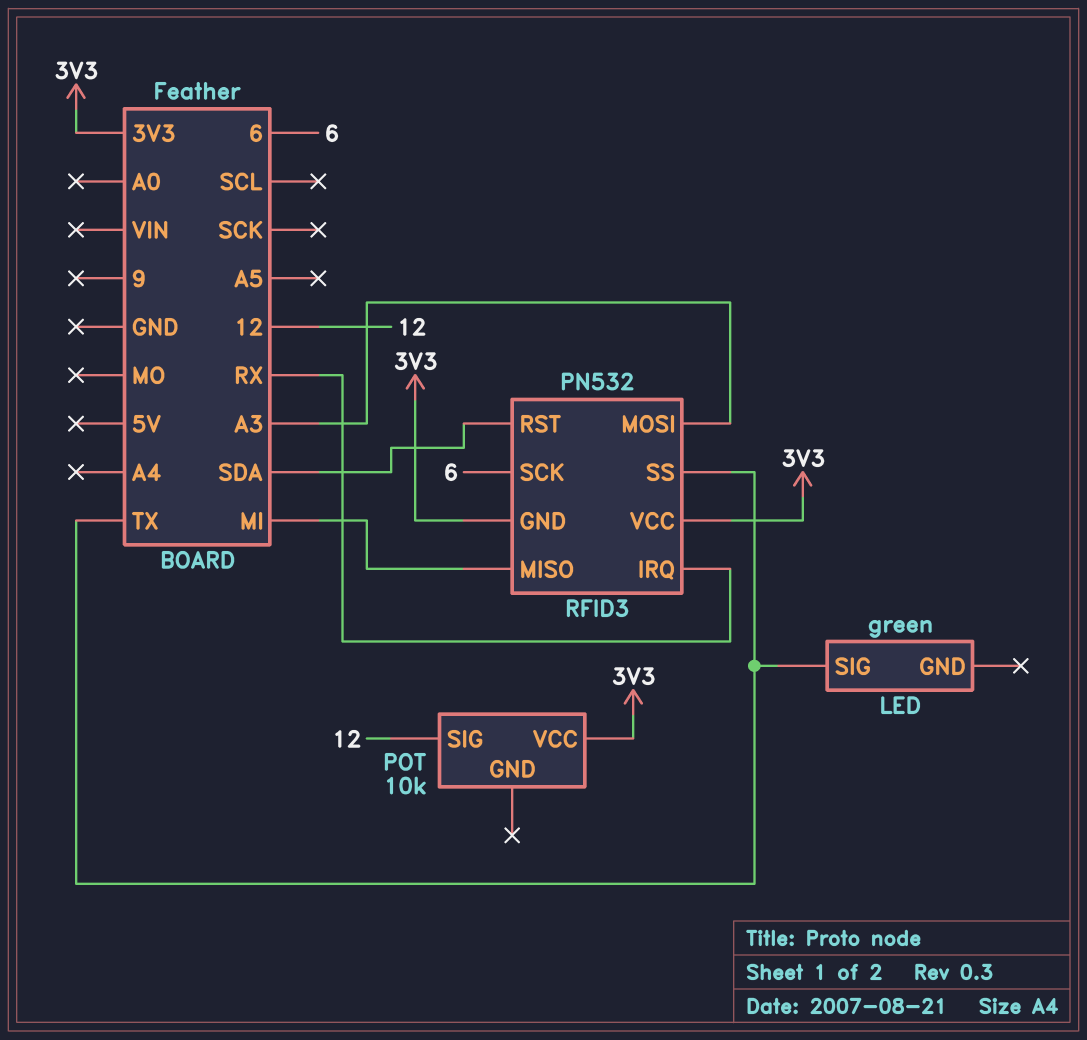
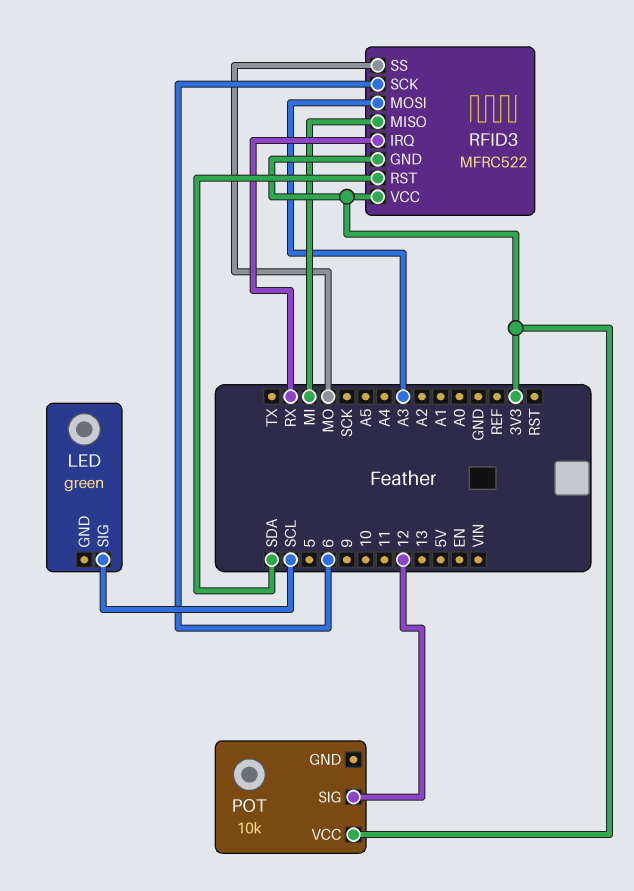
LED pin SIG: TX -> SCL
RFID3: PN532 -> MFRC522
RFID3 pin SS: TX -> MO

